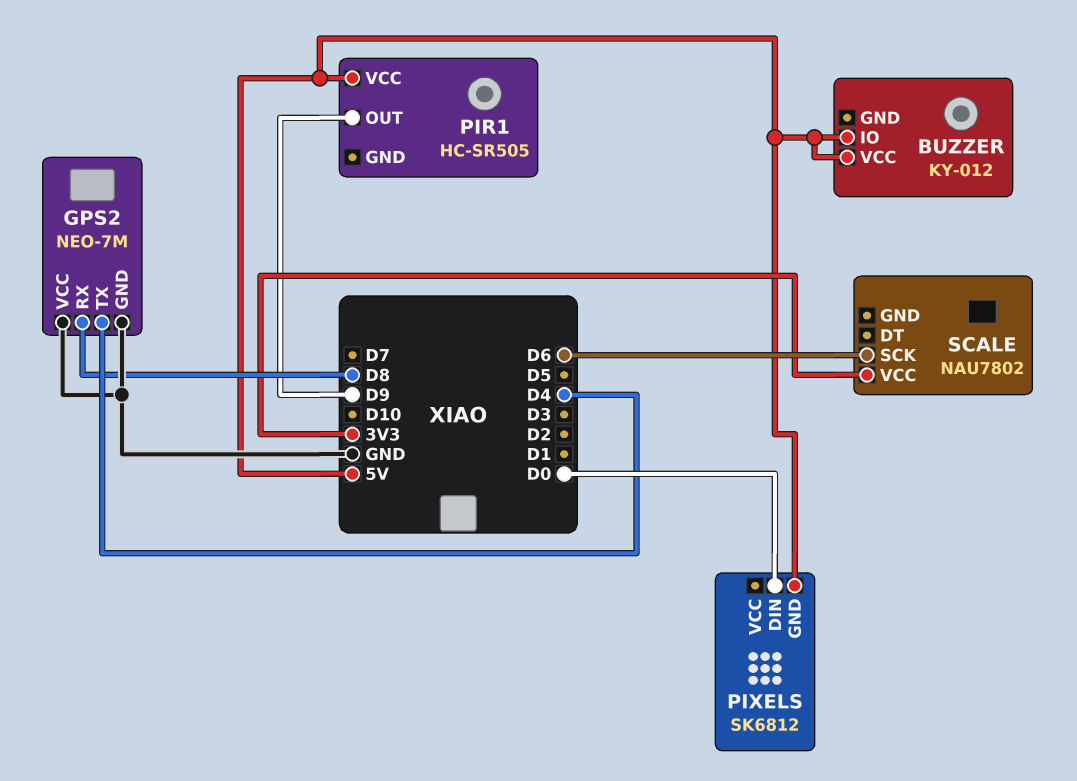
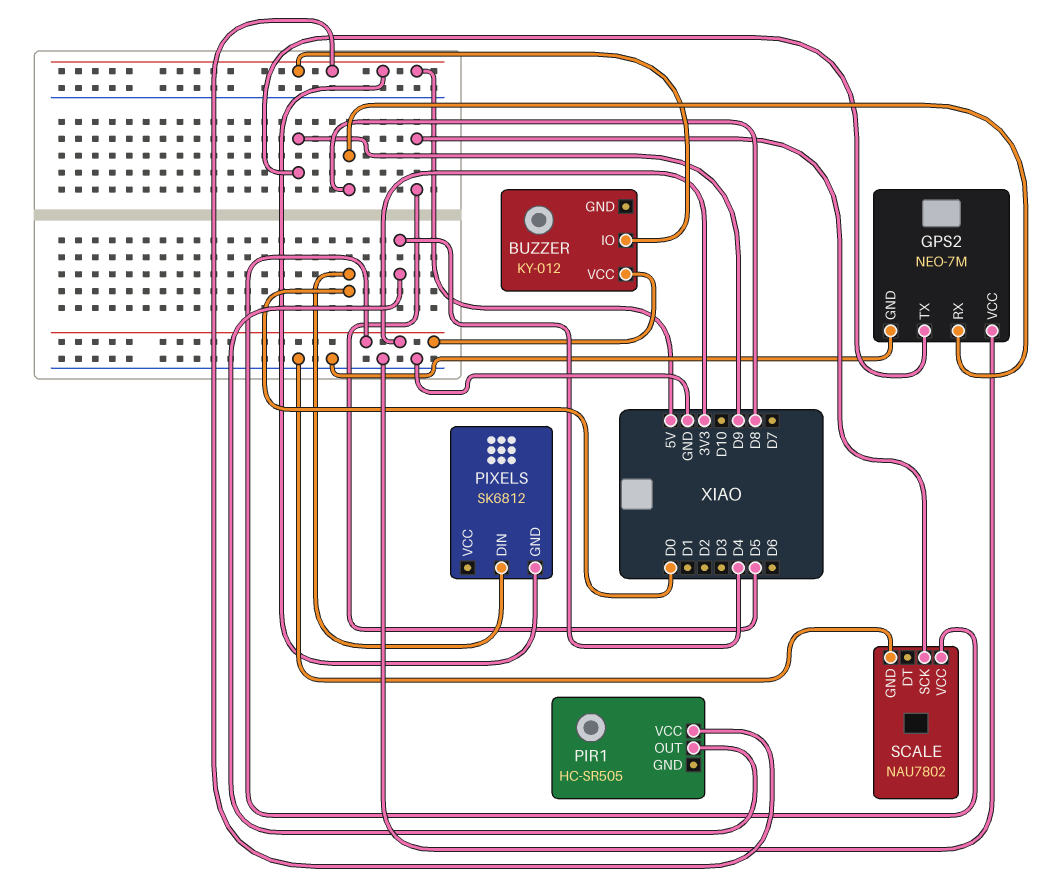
BUZZER pin VCC: 5V -> 3V3
GPS2 pin TX: D4 -> D9
PIR1 pin OUT: D9 -> D4
SCALE pin GND: none -> GND
SCALE pin SCK: D6 -> D5

